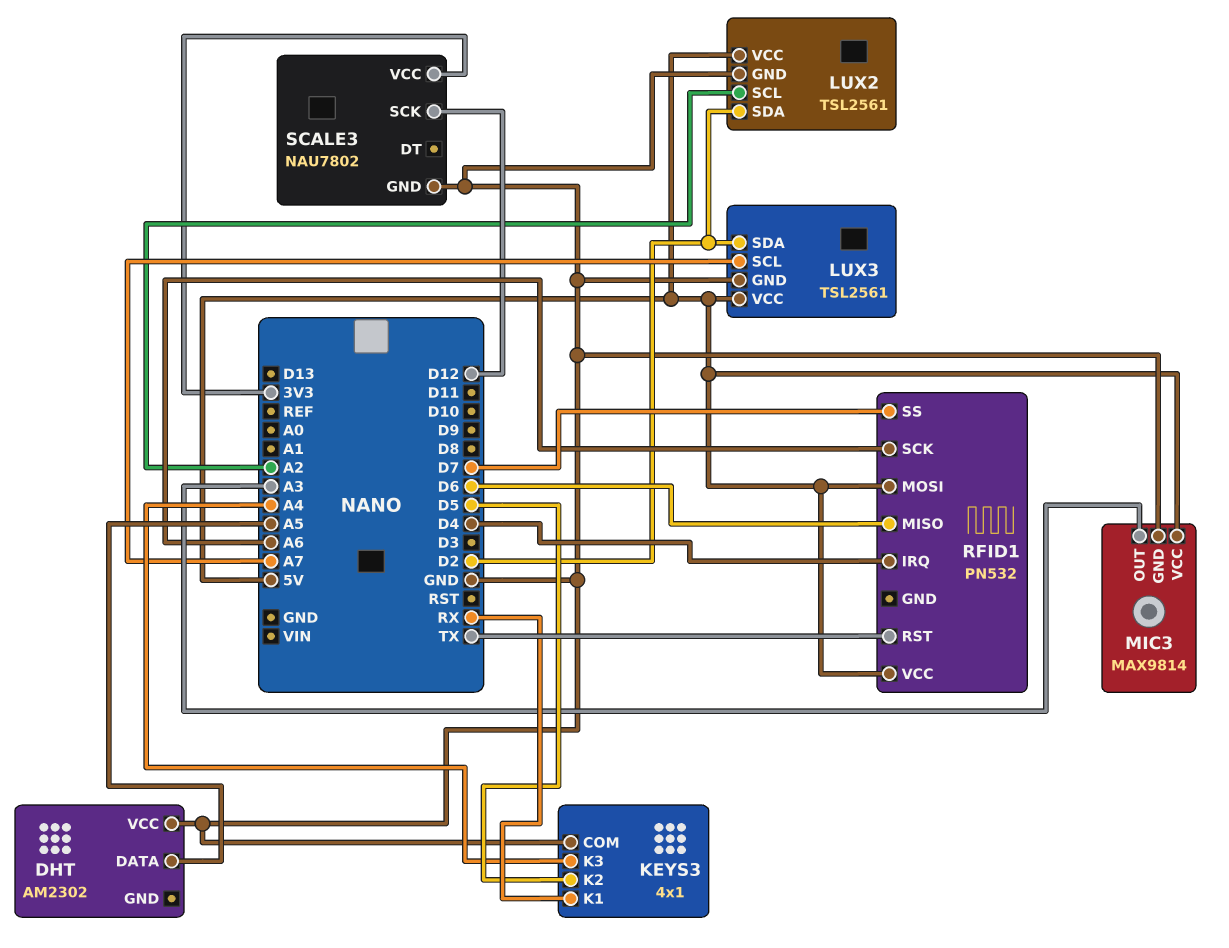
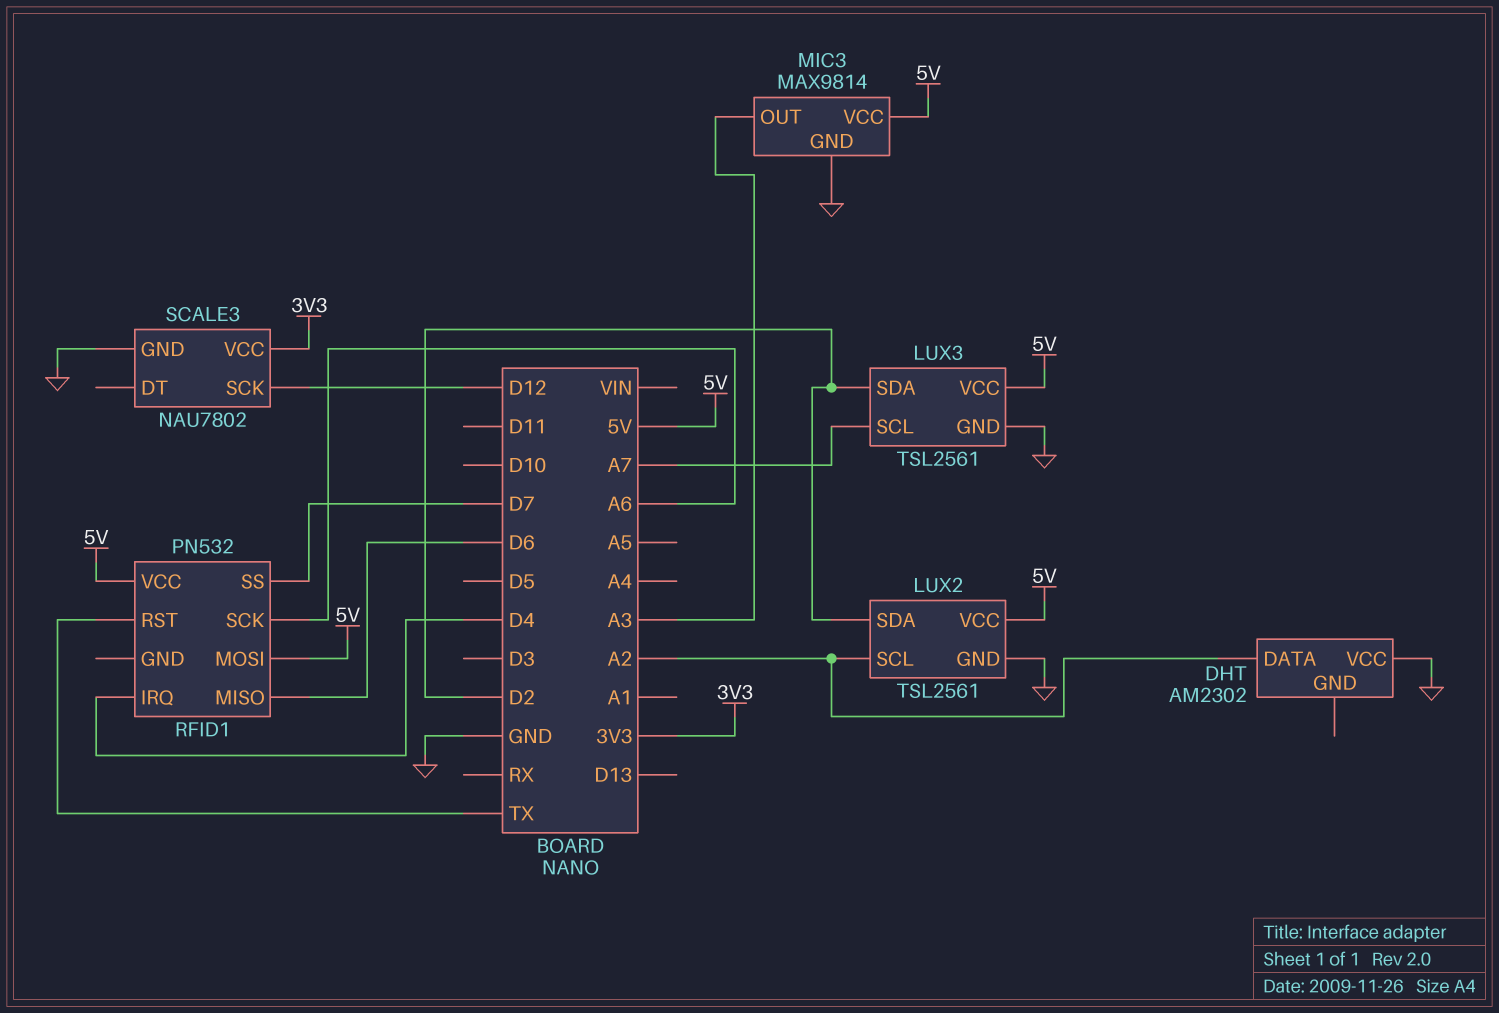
DHT pin DATA: A5 -> A2
KEYS3: 4x1 -> none
KEYS3 pin COM: GND -> none
KEYS3 pin K1: RX -> none
KEYS3 pin K2: D5 -> none
KEYS3 pin K3: A4 -> none

